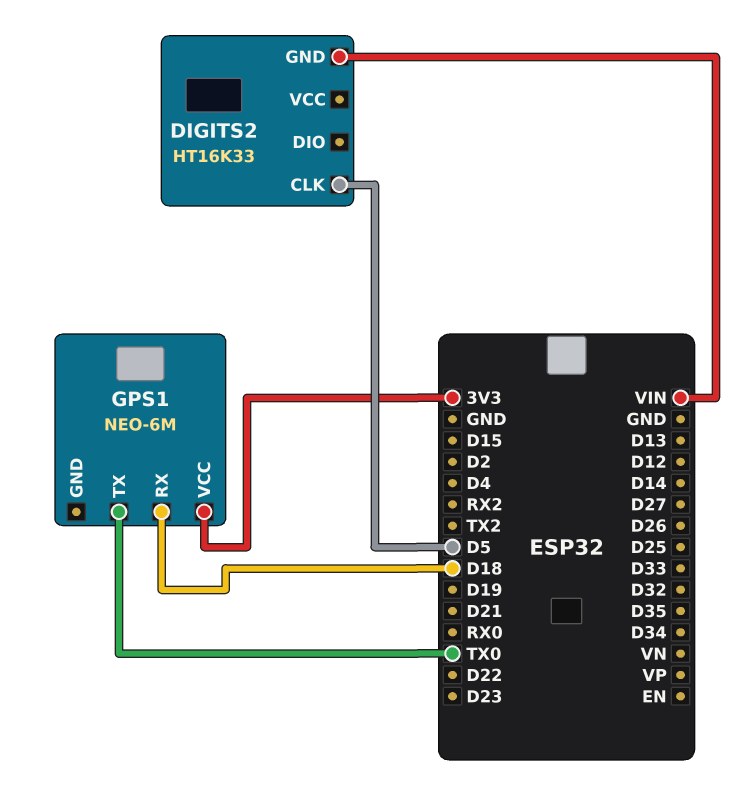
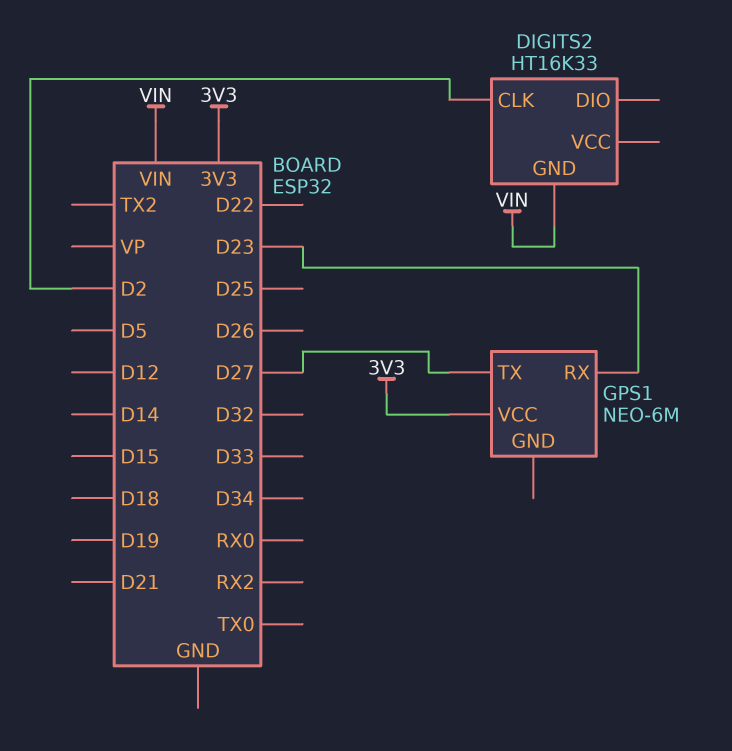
DIGITS2 pin CLK: D5 -> D2
GPS1 pin RX: D18 -> D23
GPS1 pin TX: TX0 -> D27

